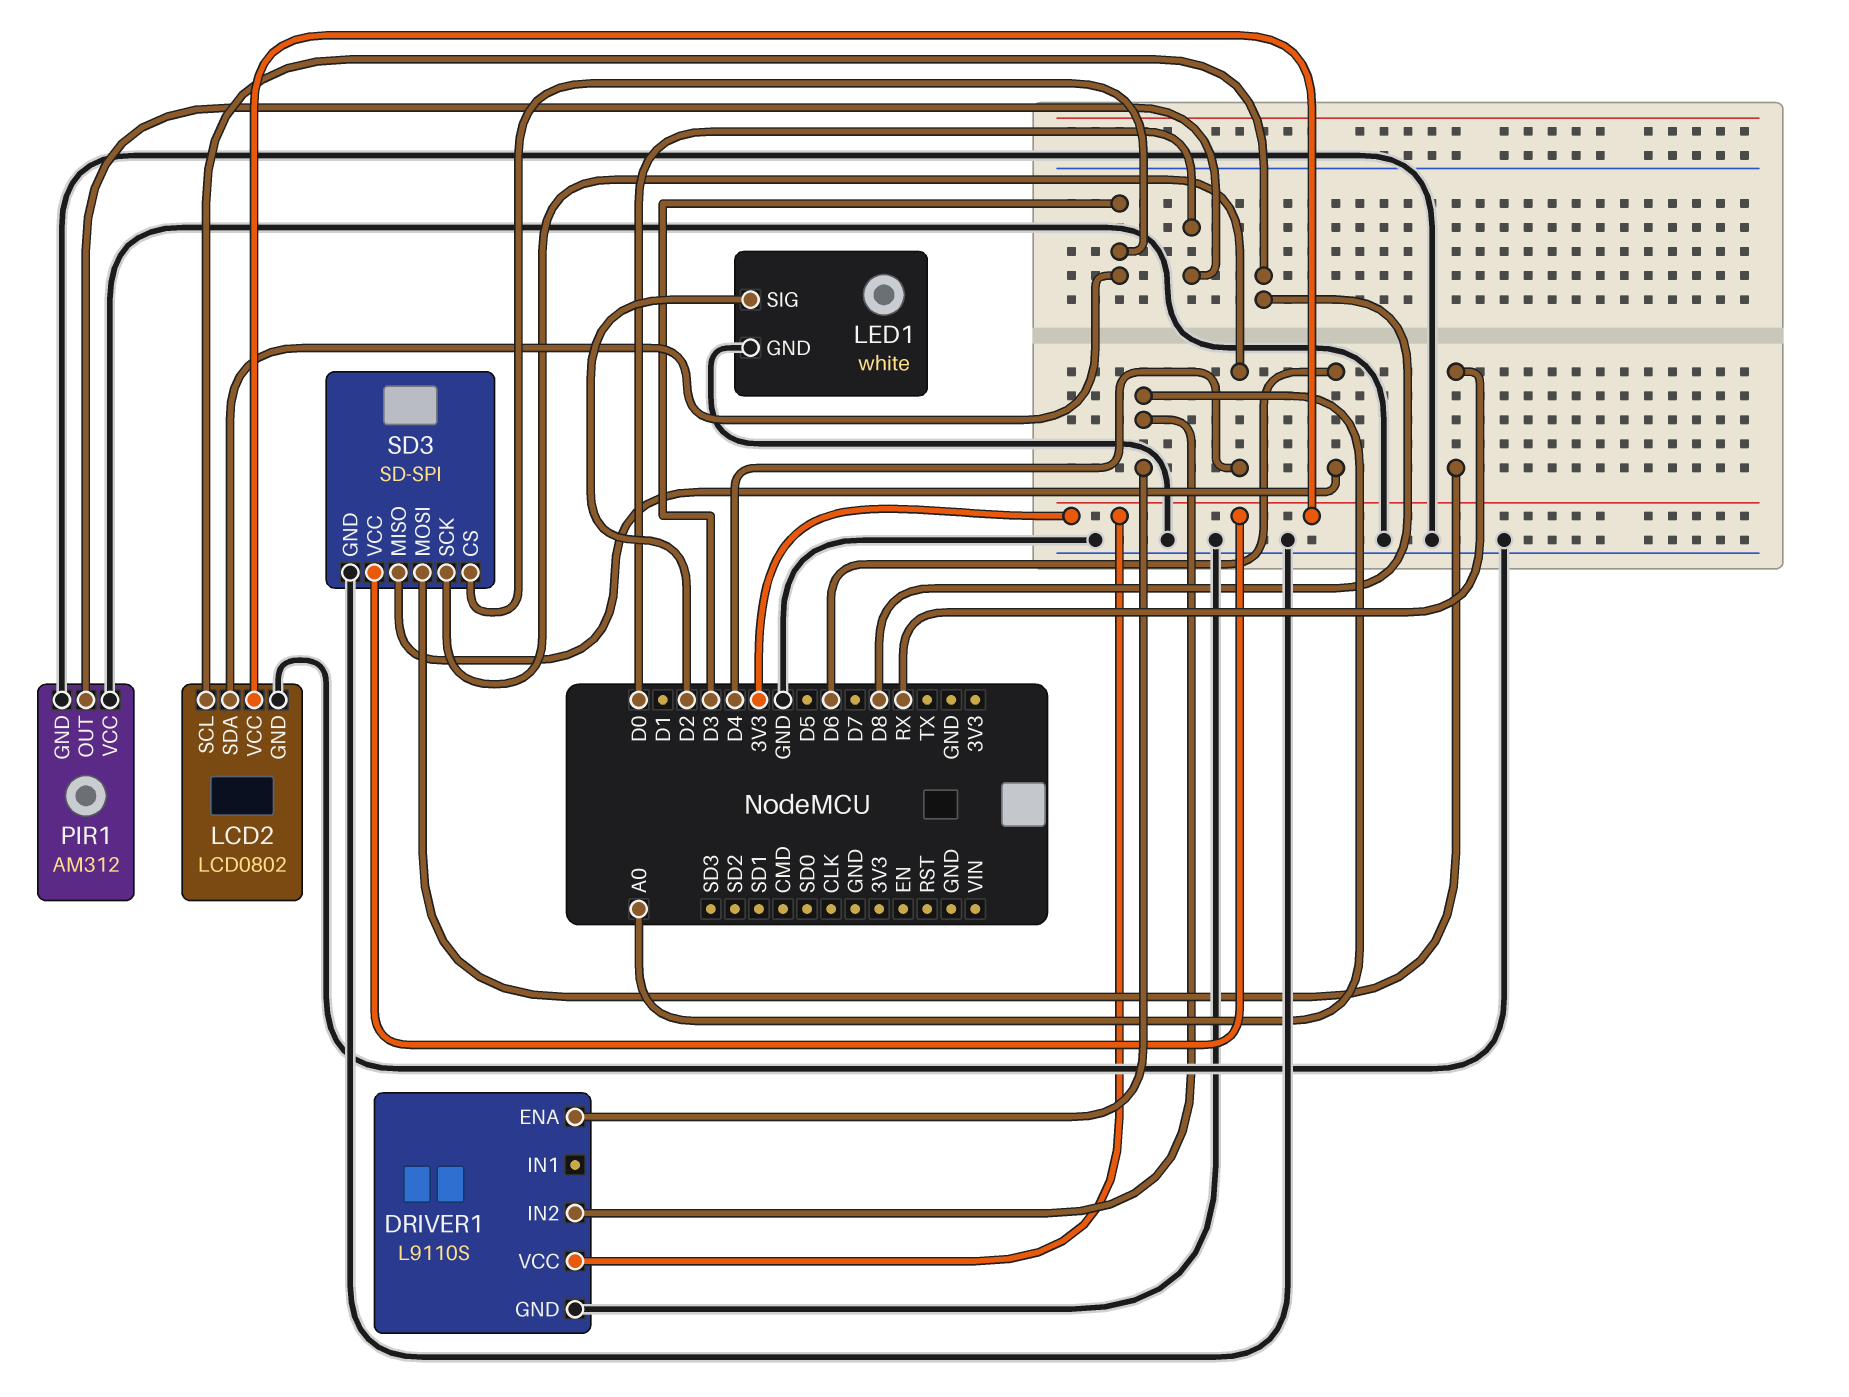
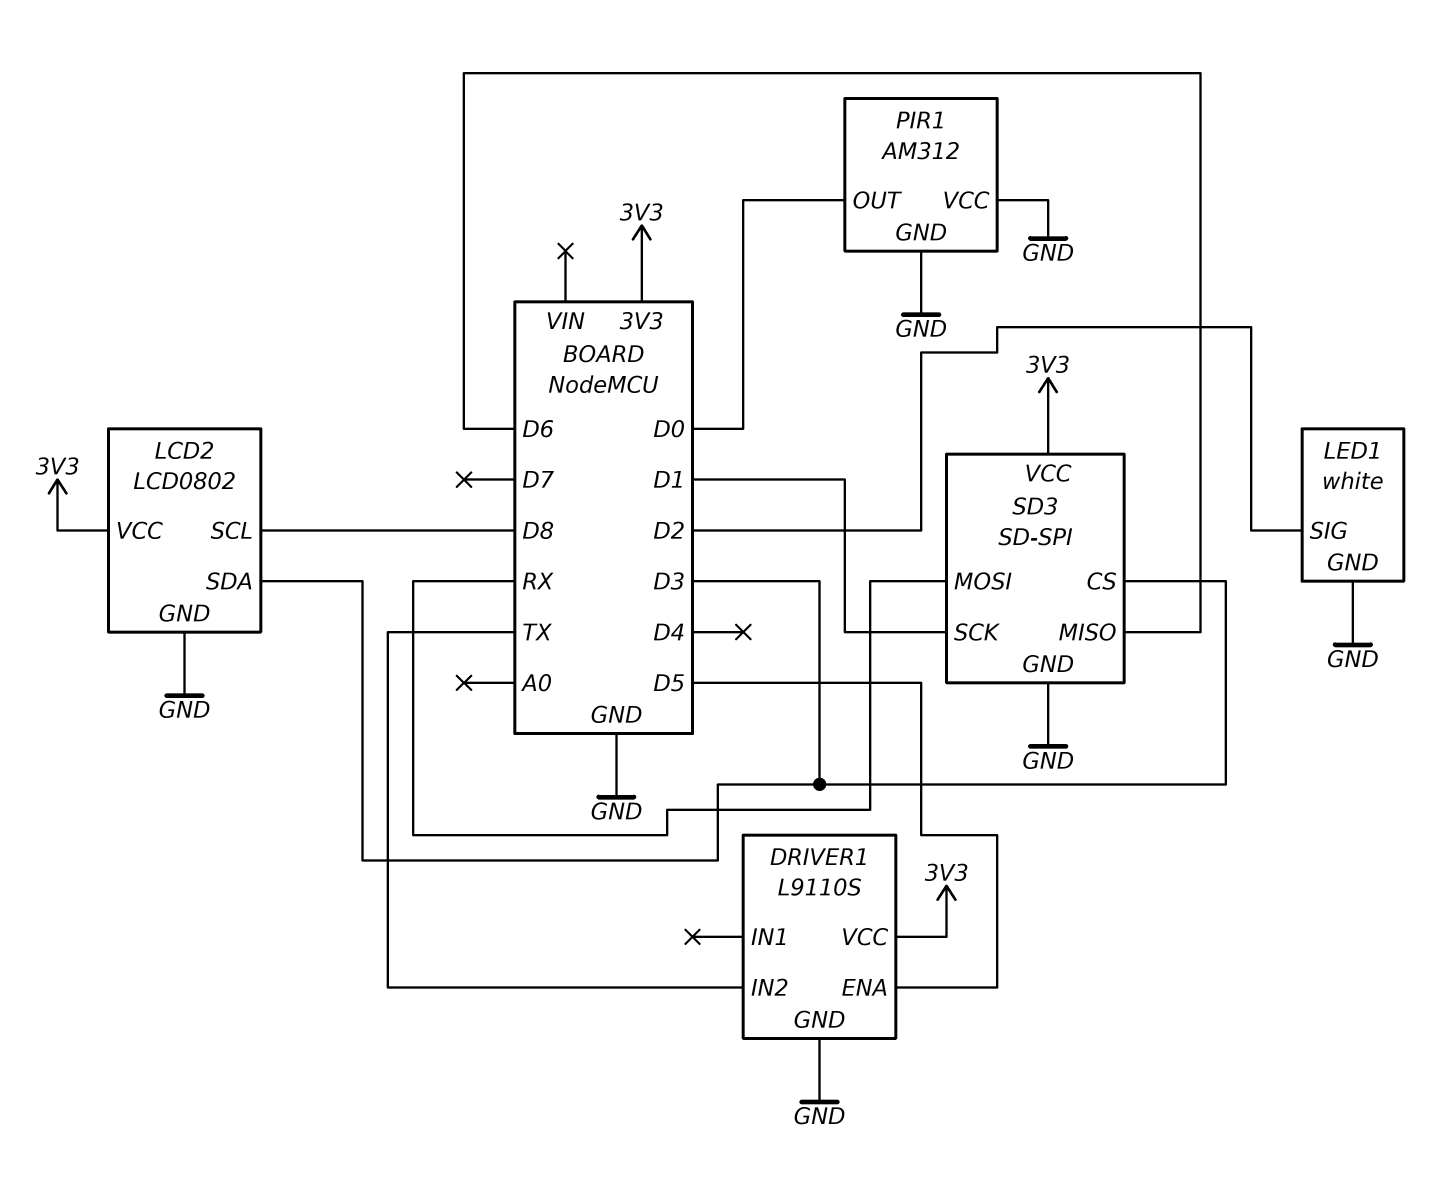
DRIVER1 pin ENA: A0 -> D5
DRIVER1 pin IN2: A0 -> TX
SD3 pin SCK: D4 -> D1

